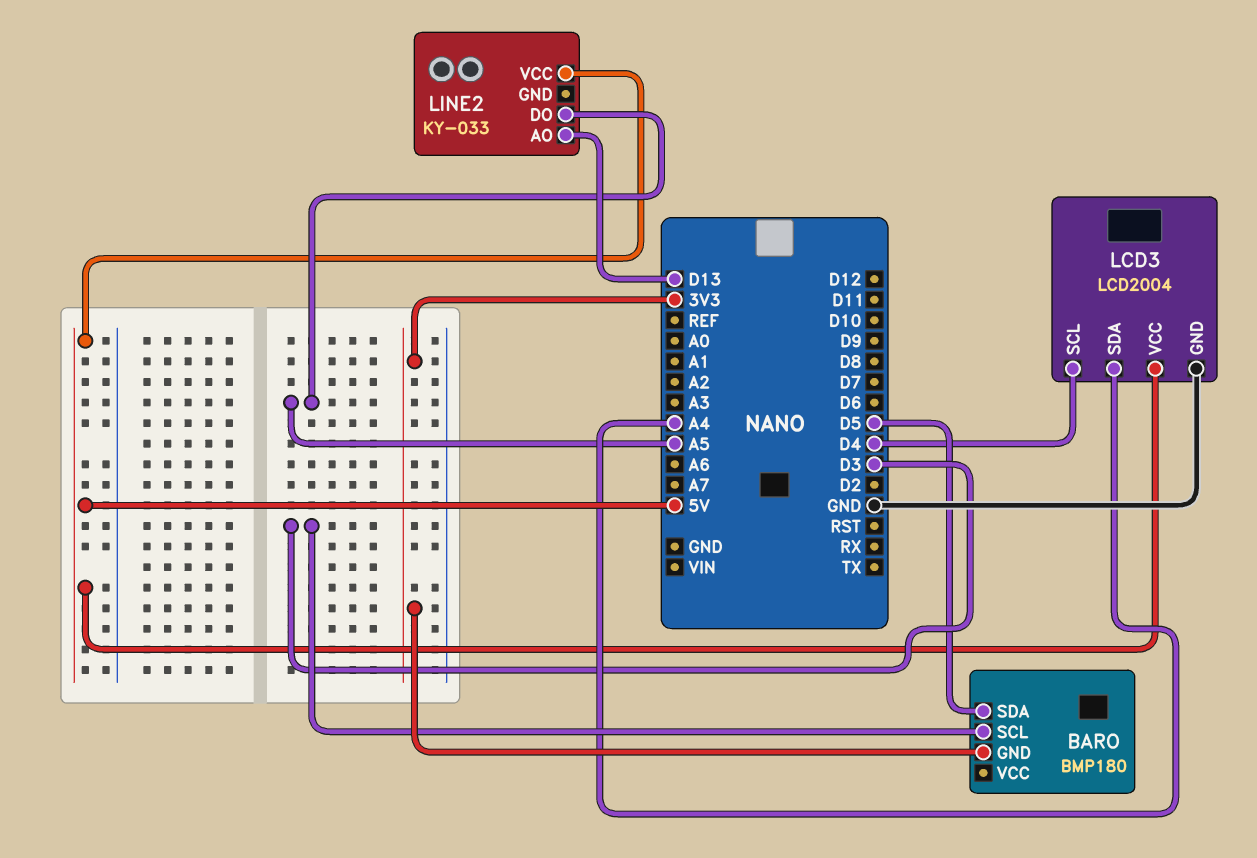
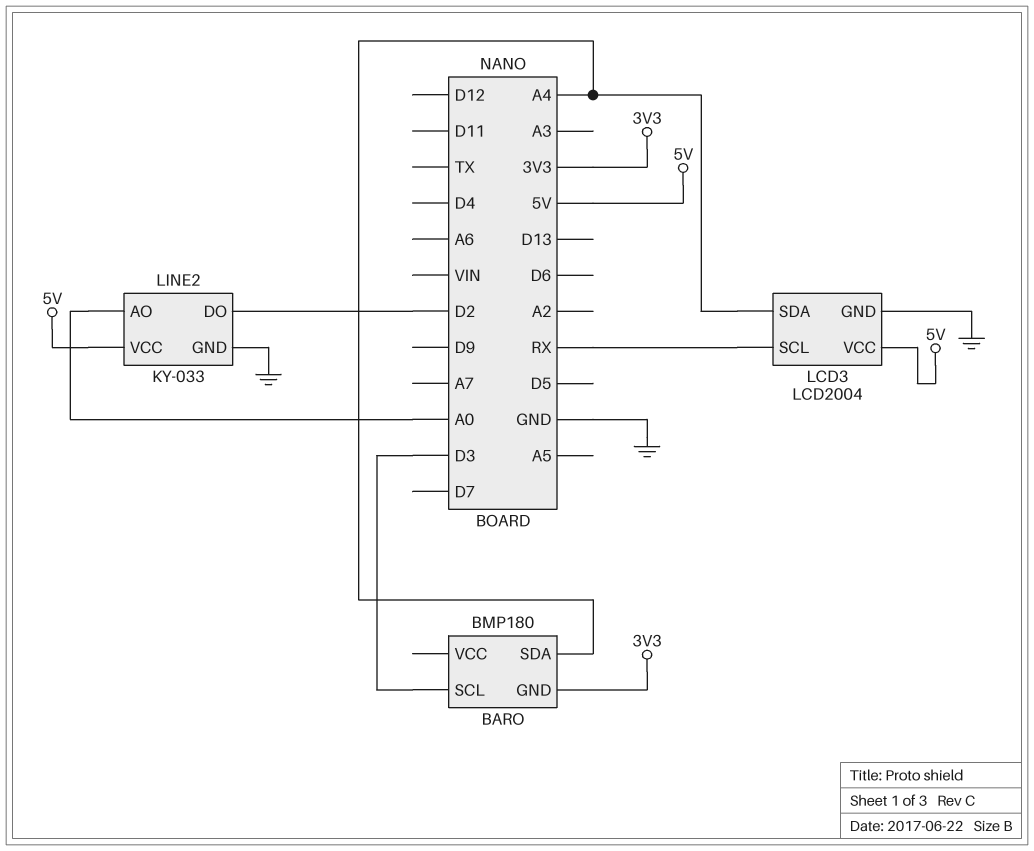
BARO pin SDA: D5 -> A4
LCD3 pin SCL: D4 -> RX
LINE2 pin AO: D13 -> A0
LINE2 pin DO: A5 -> D2
LINE2 pin GND: none -> GND

